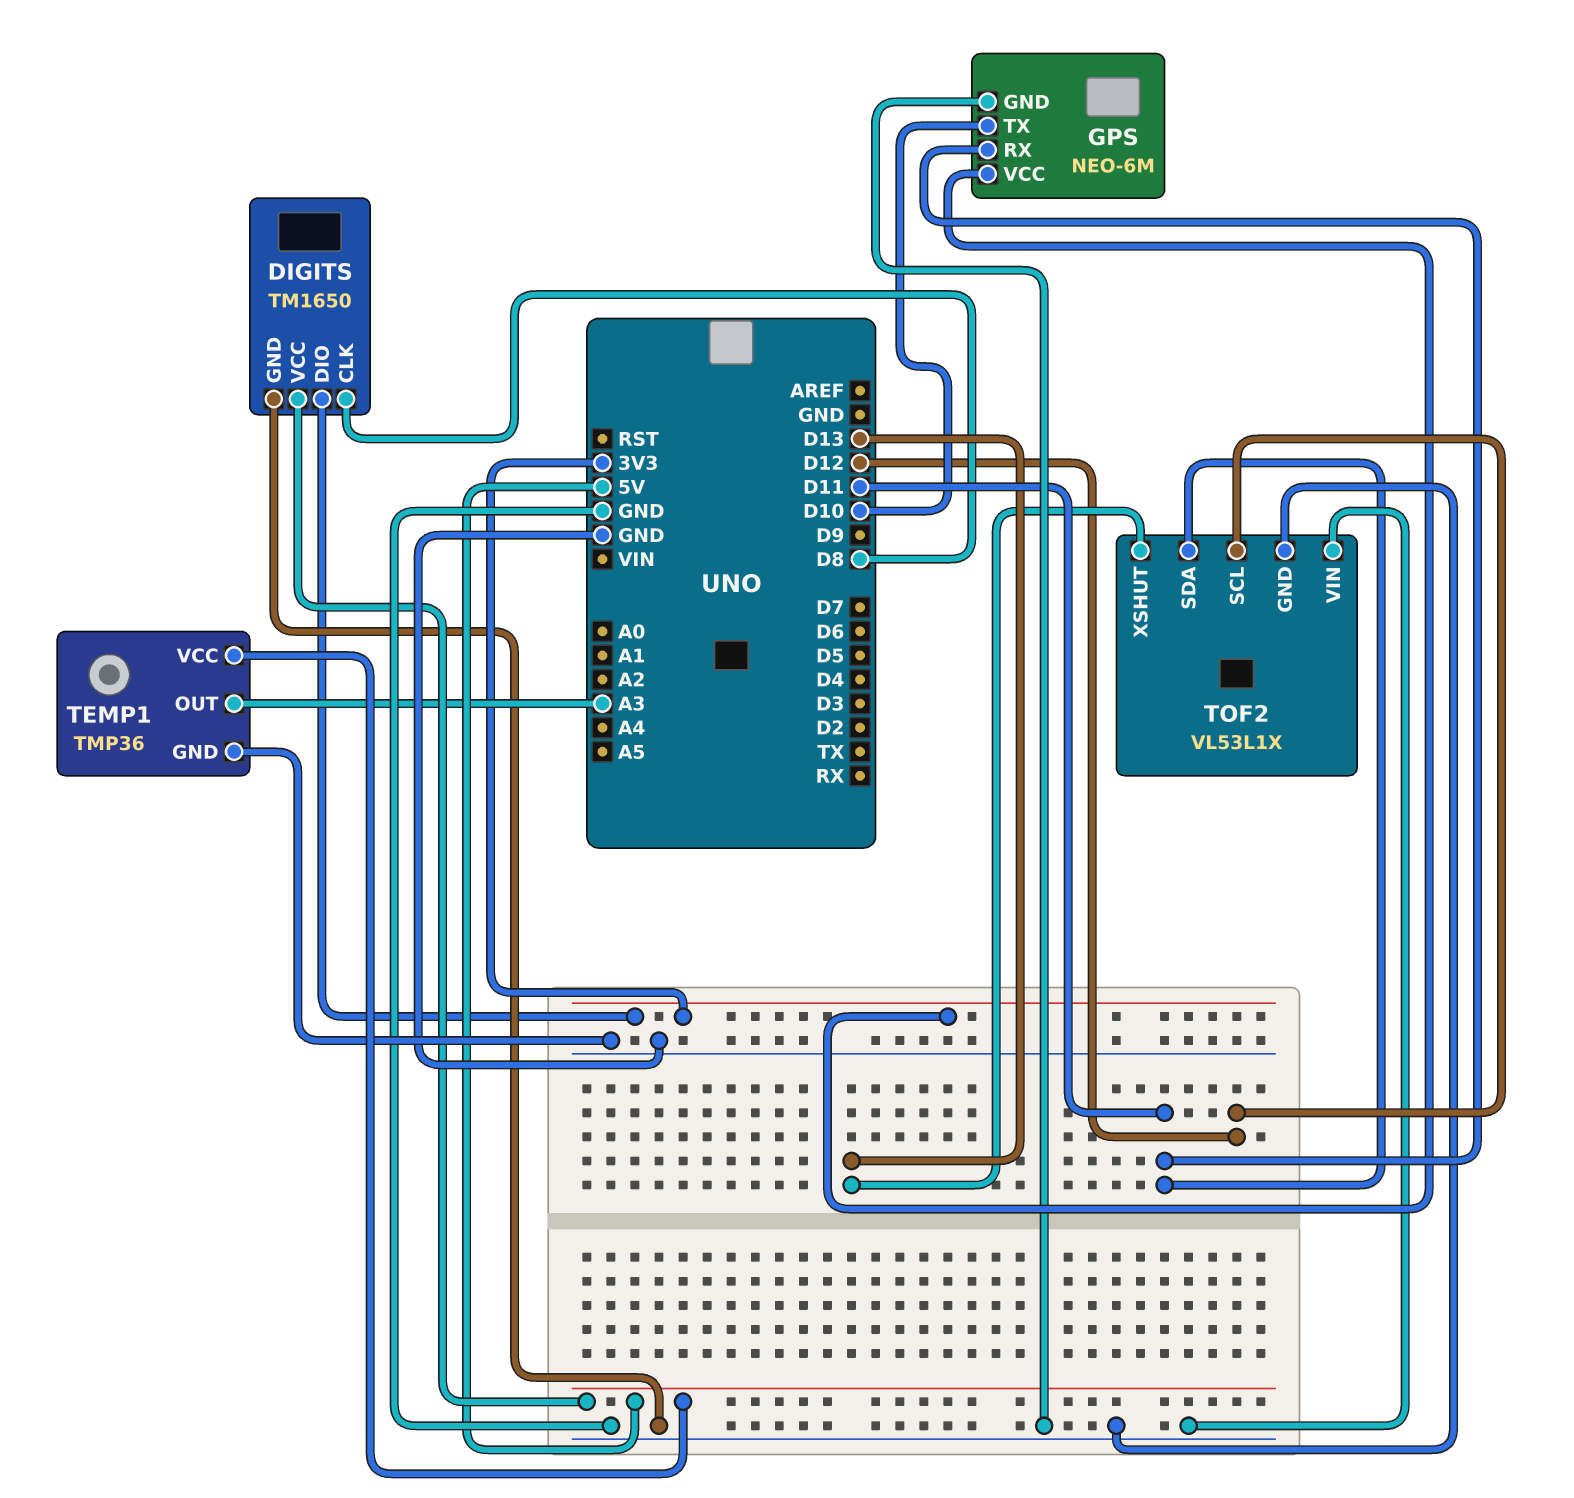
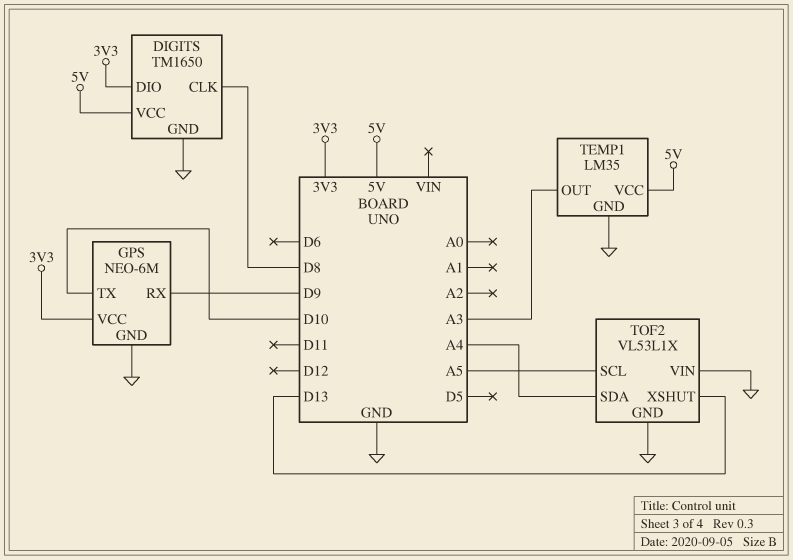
GPS pin RX: D11 -> D9
TEMP1: TMP36 -> LM35
TOF2 pin SCL: D12 -> A5
TOF2 pin SDA: D11 -> A4

